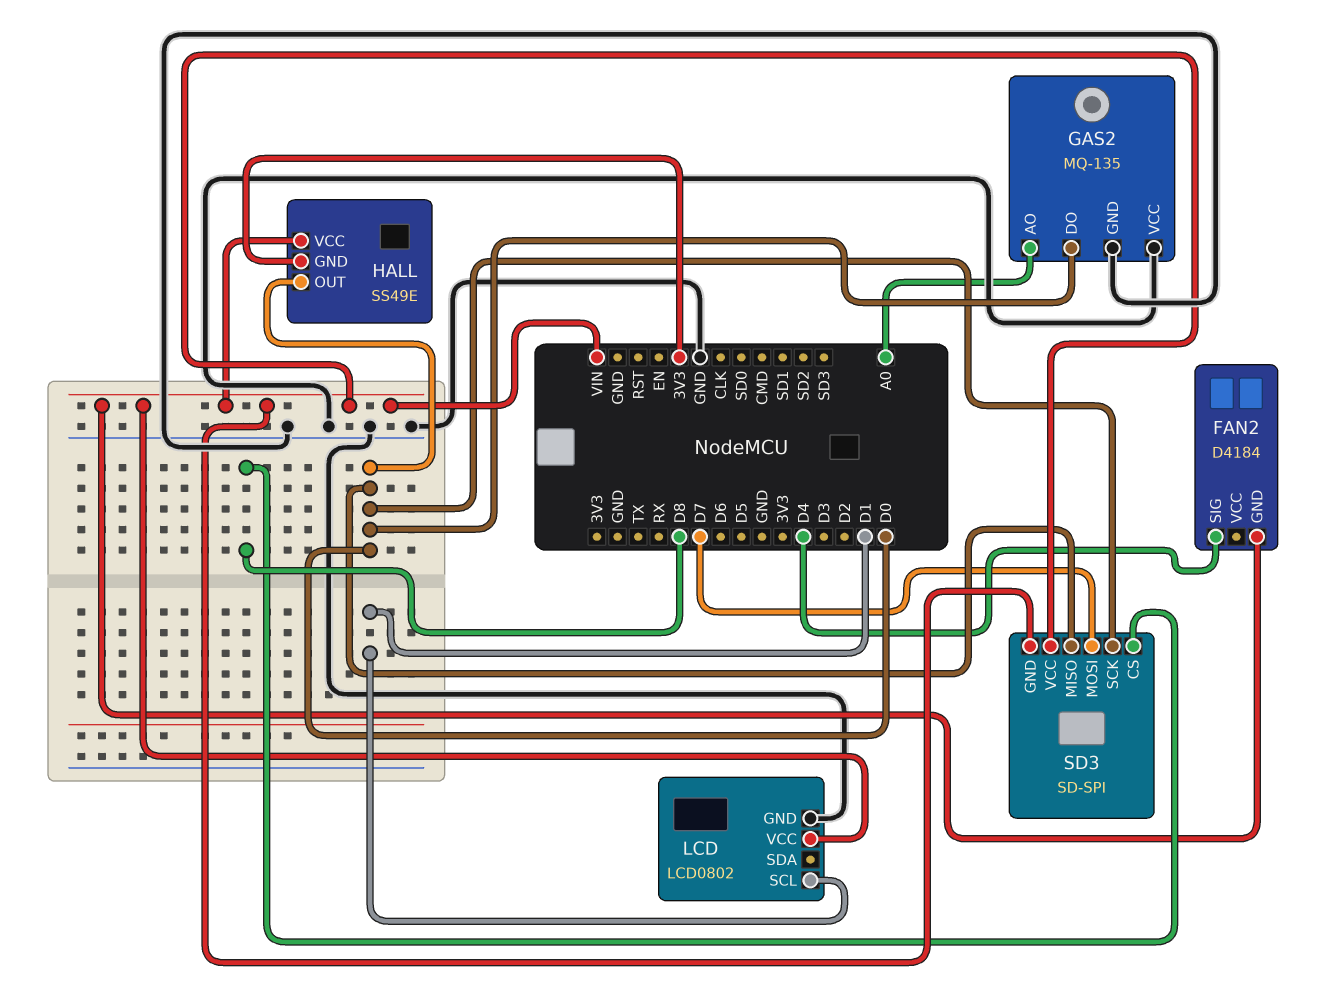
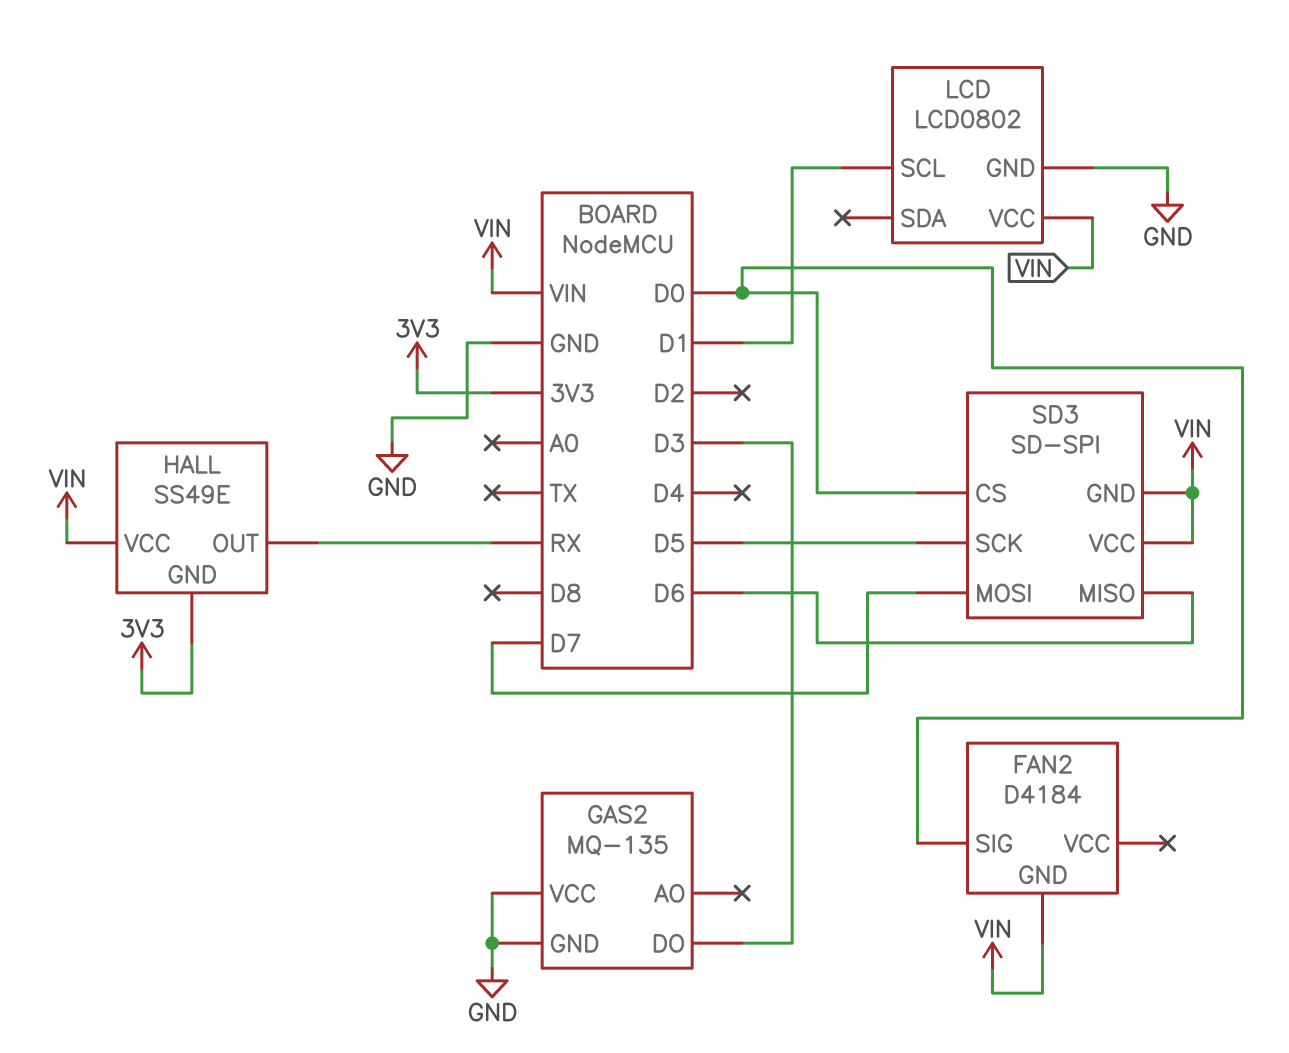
FAN2 pin SIG: D4 -> D0
GAS2 pin AO: A0 -> none
GAS2 pin DO: D0 -> D3
HALL pin OUT: D0 -> RX
SD3 pin CS: D8 -> D0
SD3 pin MISO: D0 -> D6
SD3 pin SCK: D0 -> D5

